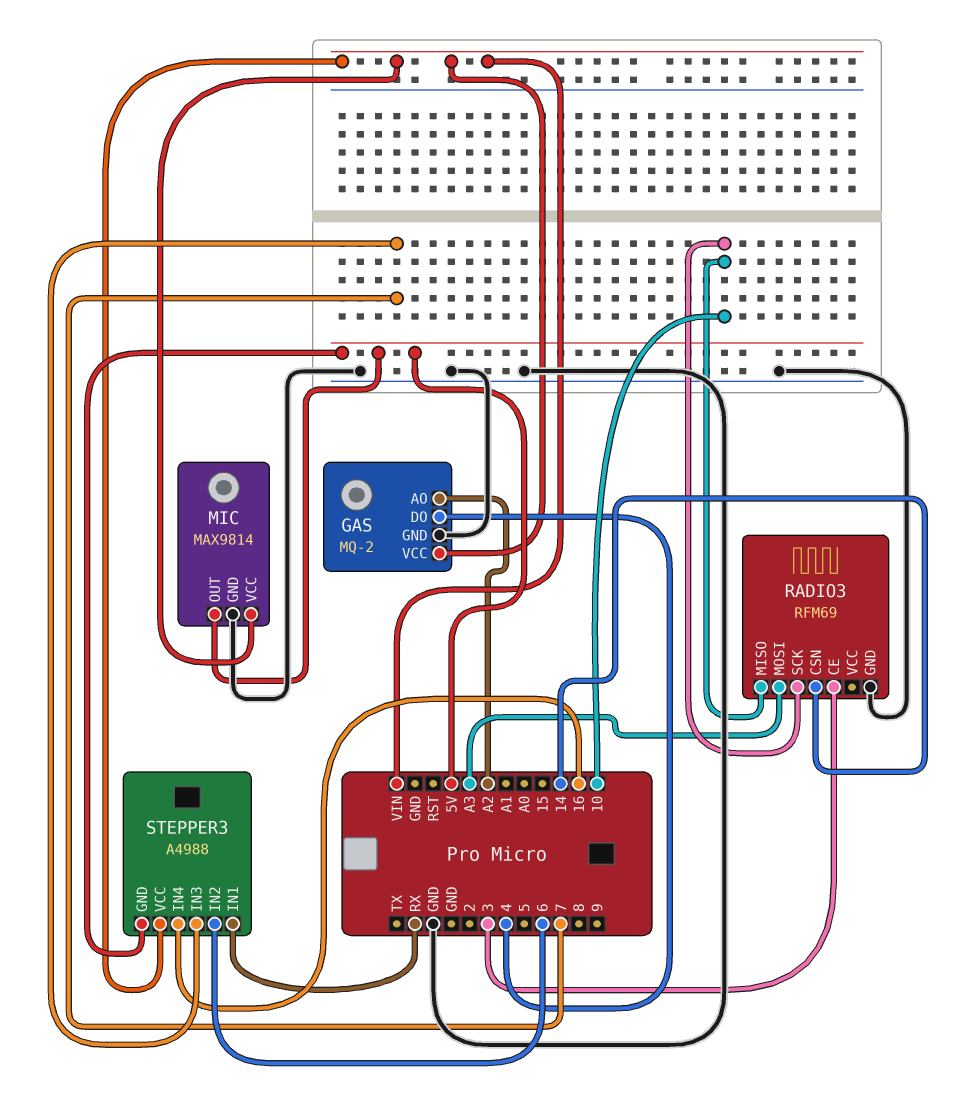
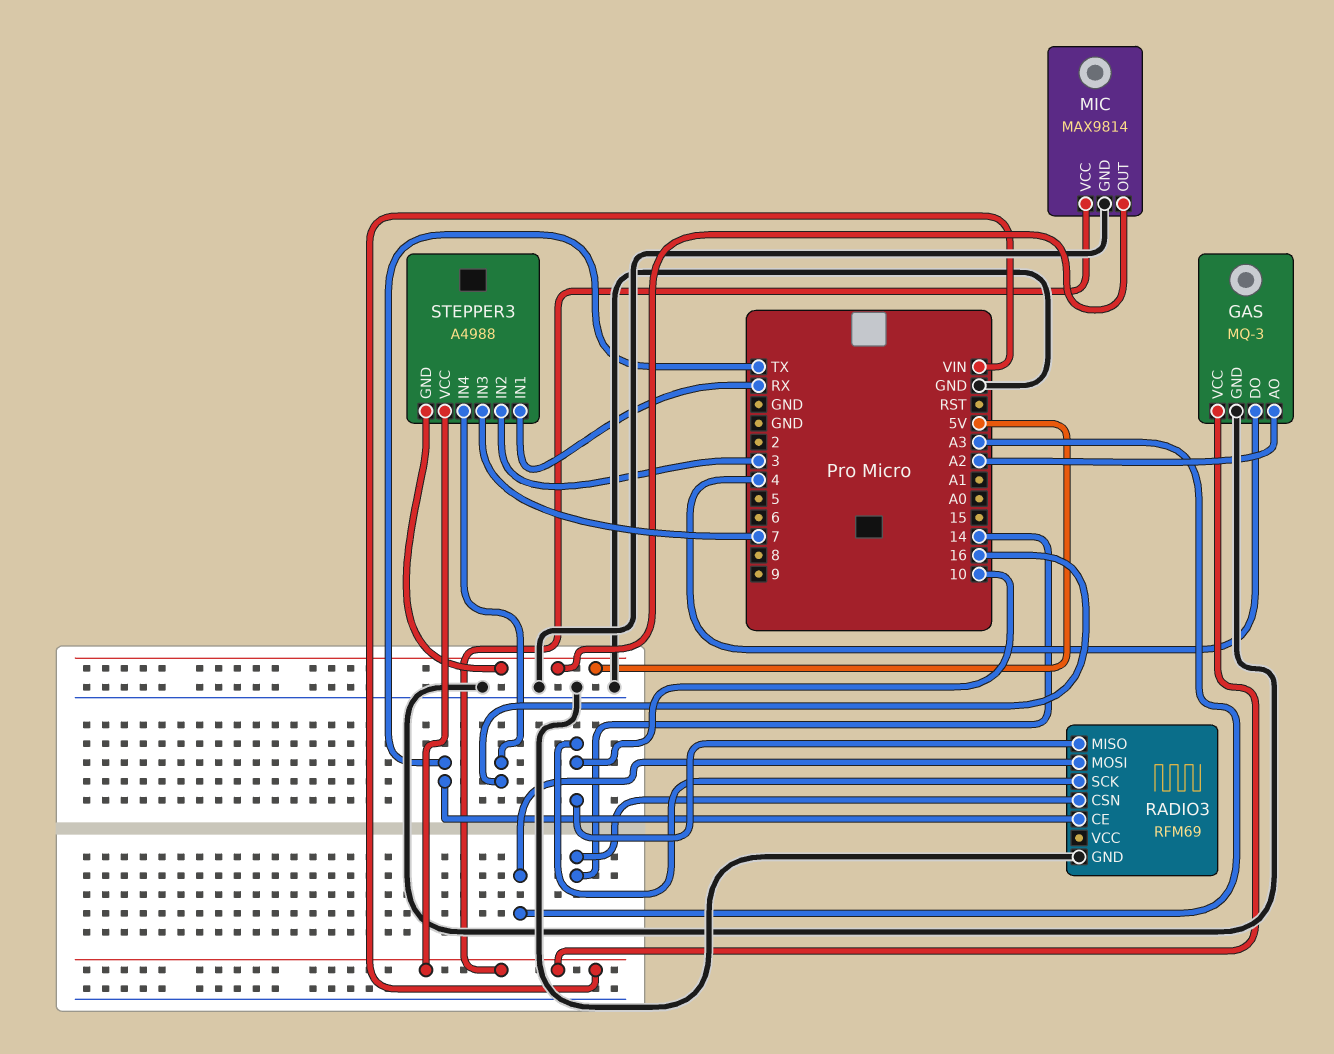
GAS: MQ-2 -> MQ-3
RADIO3 pin CE: 3 -> TX
STEPPER3 pin IN2: 6 -> 3

